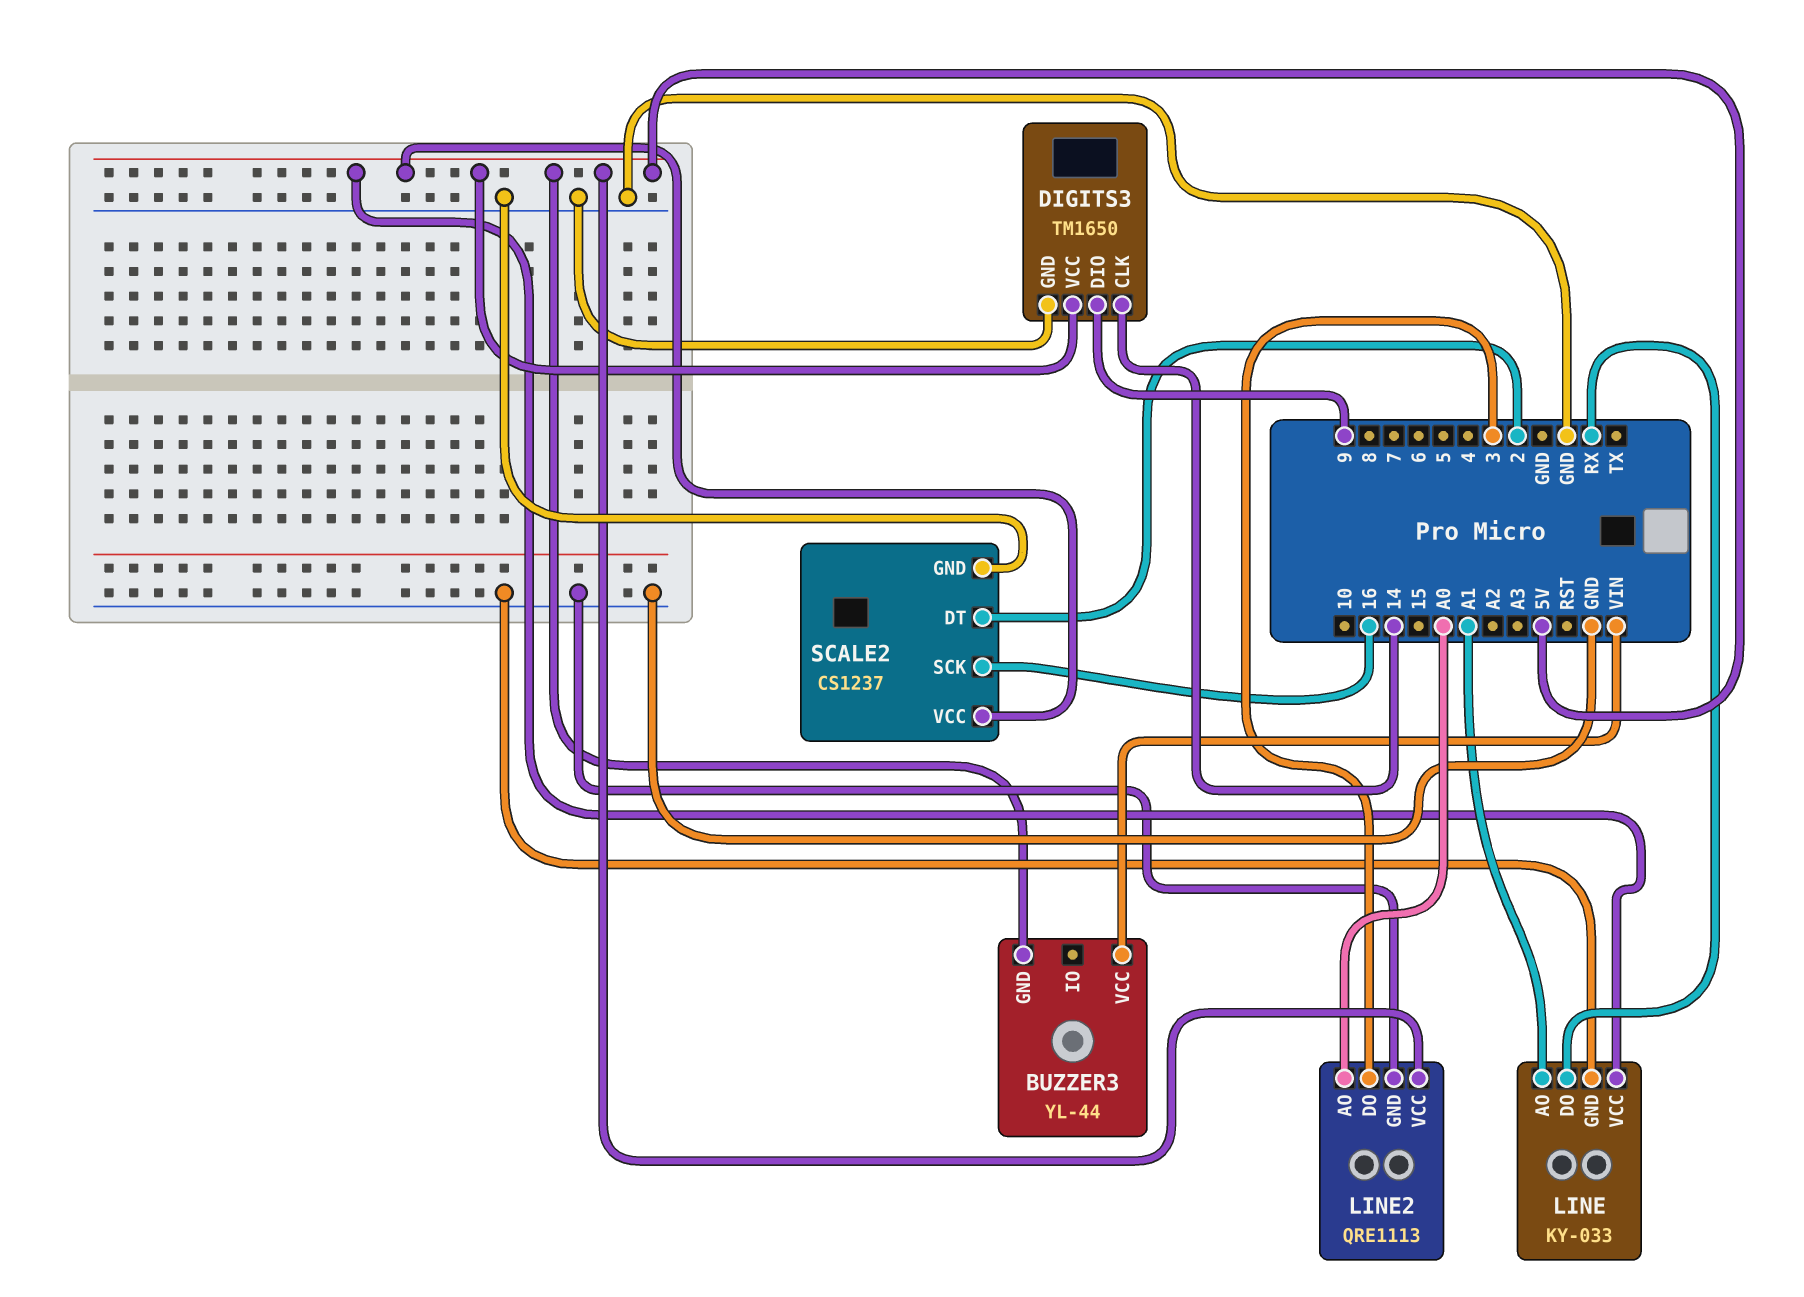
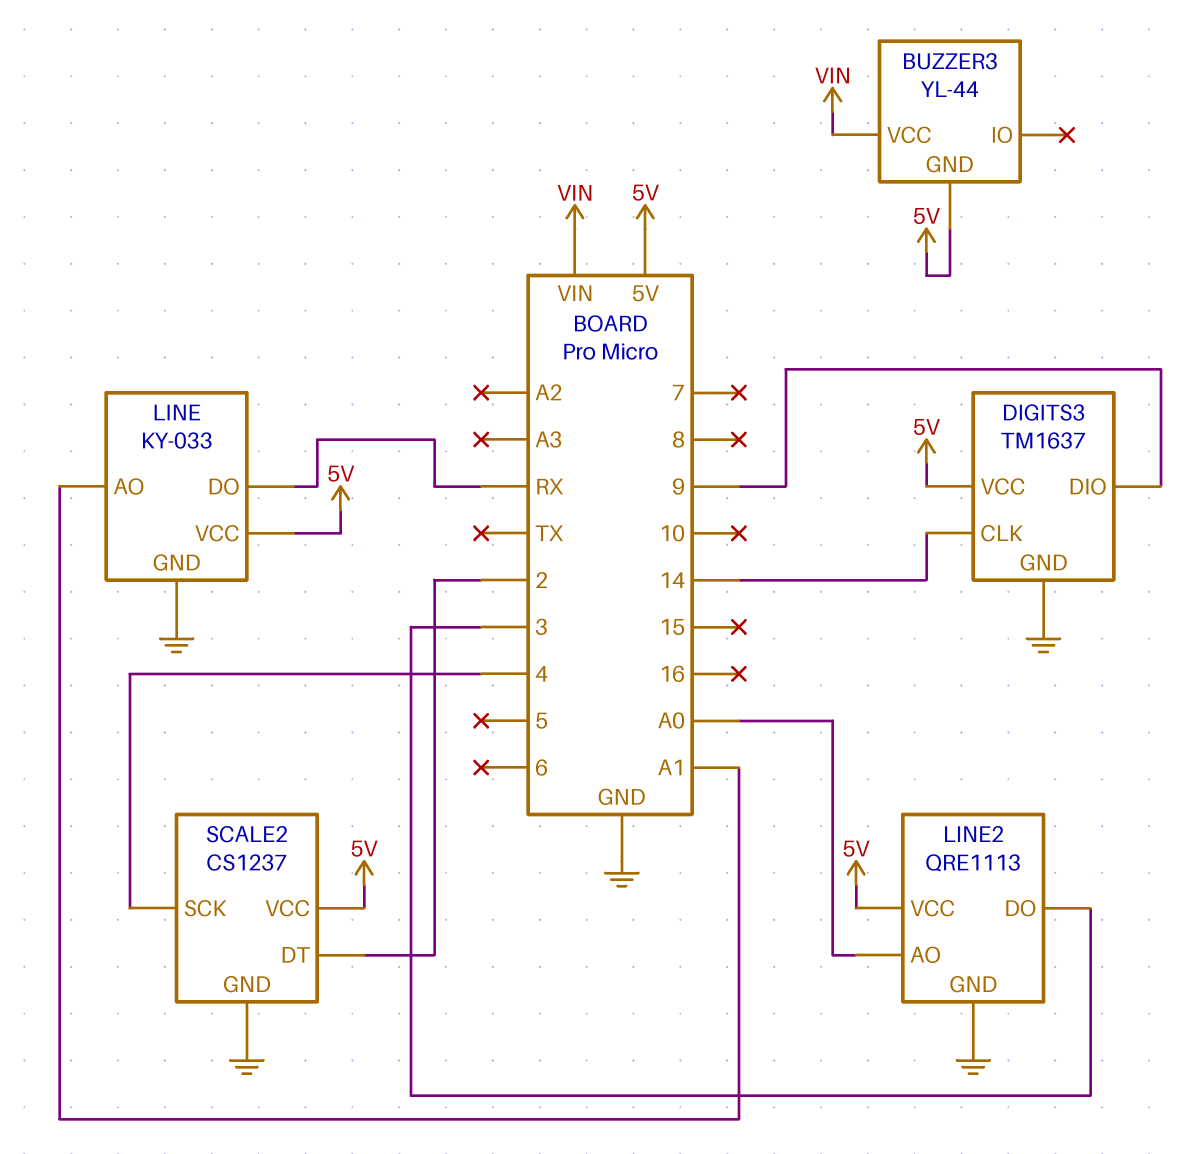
DIGITS3: TM1650 -> TM1637
SCALE2 pin SCK: 16 -> 4

